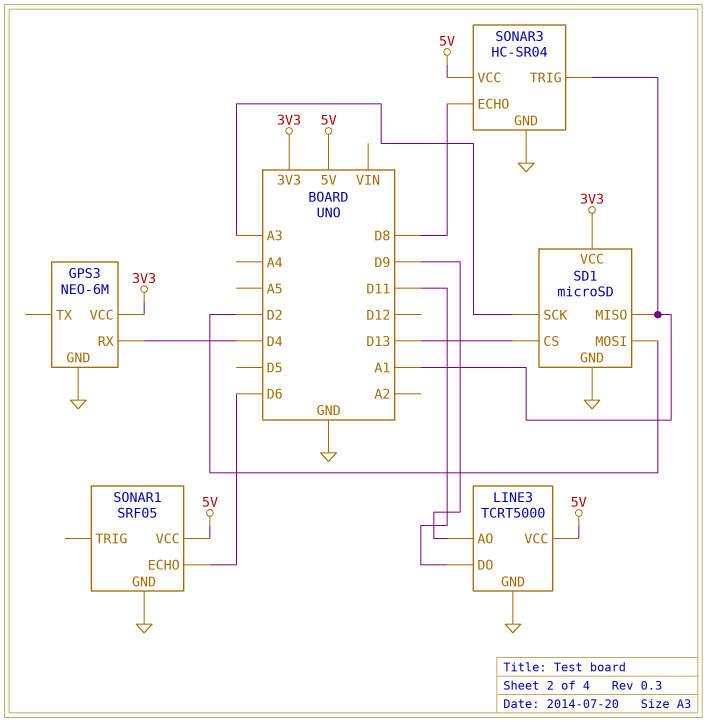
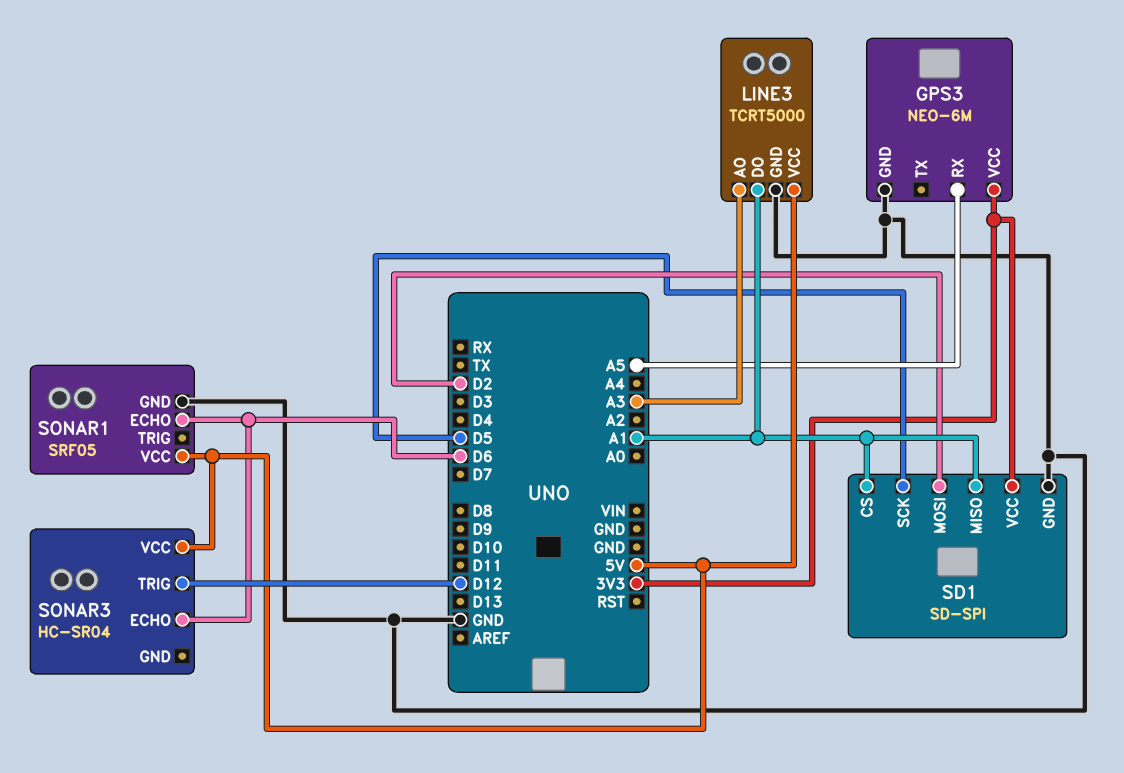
GPS3 pin RX: D4 -> A5
LINE3 pin AO: D9 -> A3
LINE3 pin DO: D11 -> A1
SD1: microSD -> SD-SPI
SD1 pin CS: D13 -> A1
SD1 pin SCK: A3 -> D5
SONAR3 pin ECHO: D8 -> D6
SONAR3 pin GND: GND -> none
SONAR3 pin TRIG: A1 -> D12

